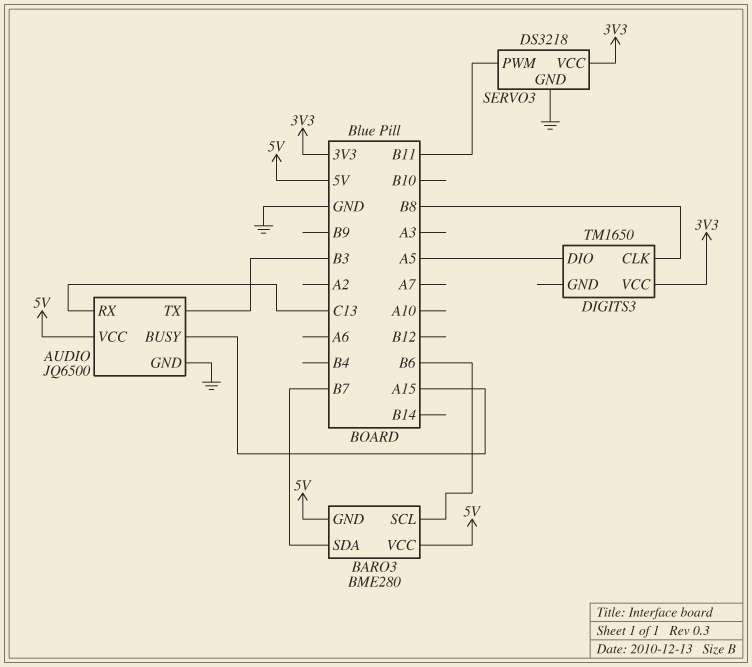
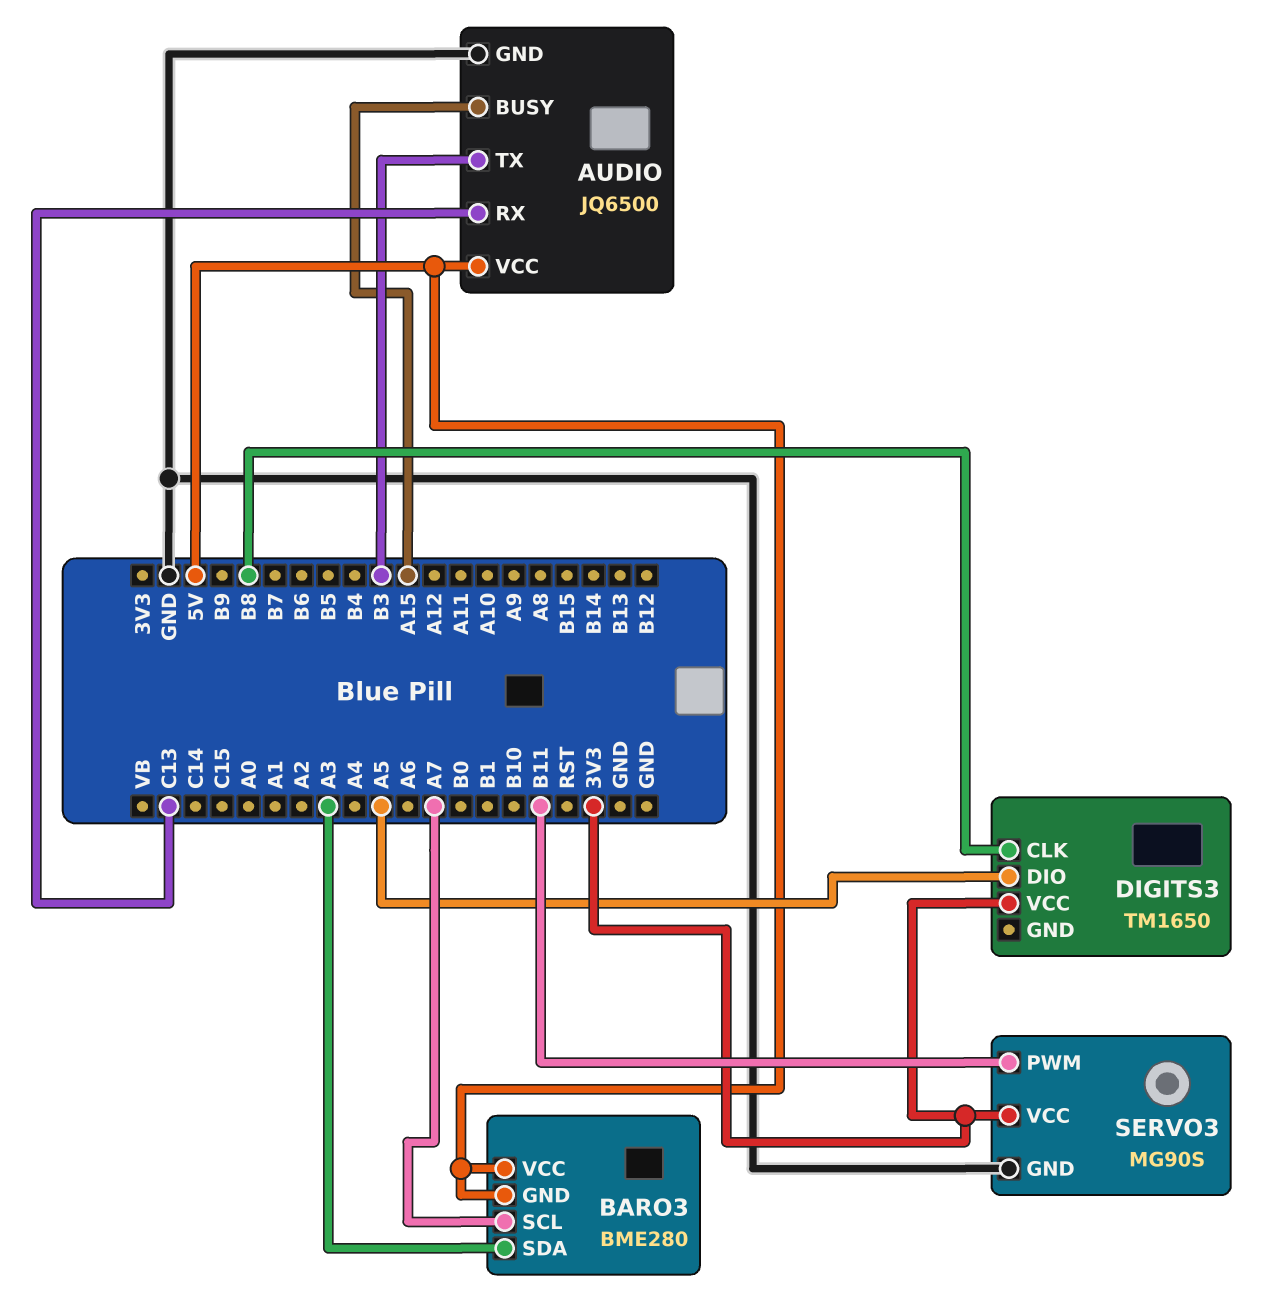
BARO3 pin SCL: B6 -> A7
BARO3 pin SDA: B7 -> A3
SERVO3: DS3218 -> MG90S

